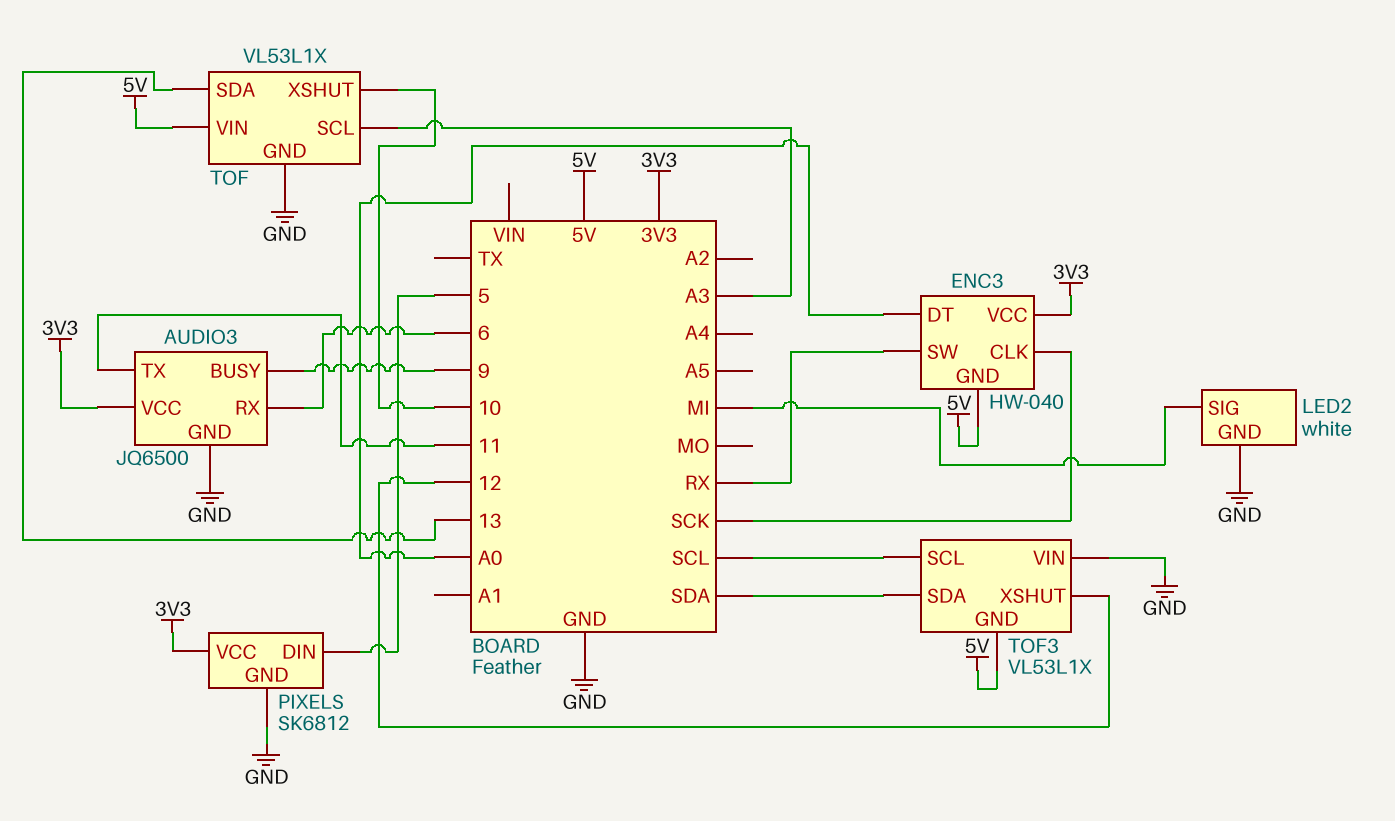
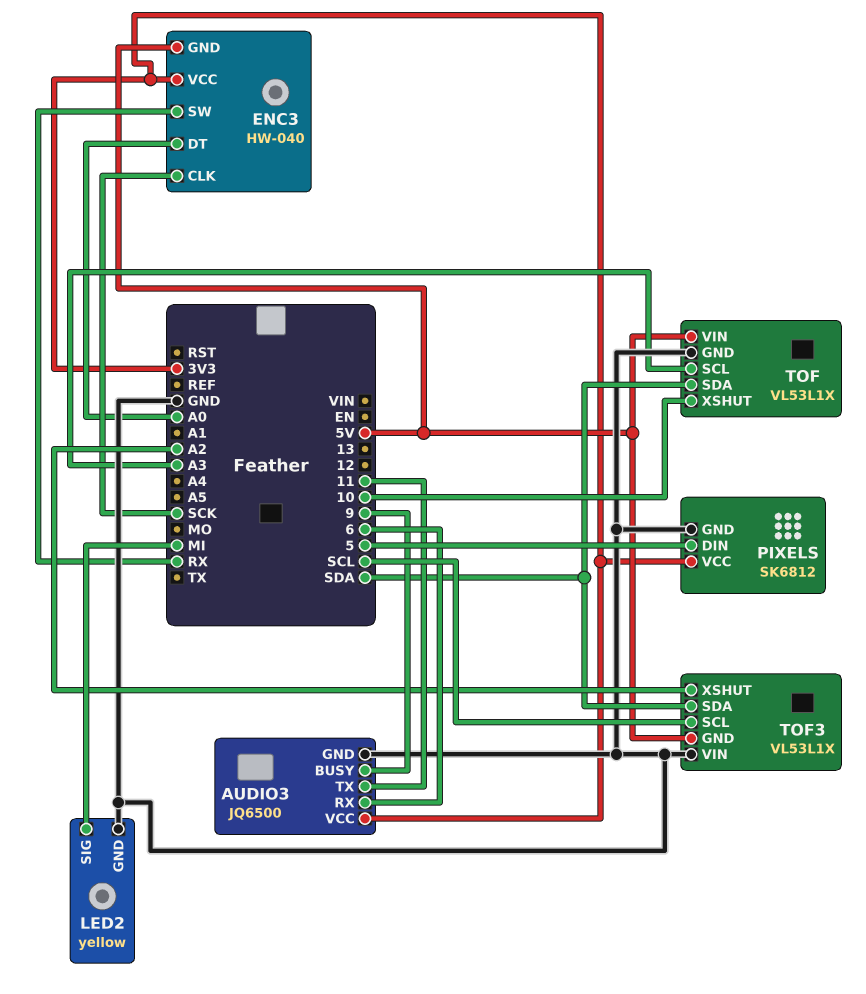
LED2: white -> yellow
TOF pin SDA: 13 -> SDA
TOF3 pin XSHUT: 12 -> A2

